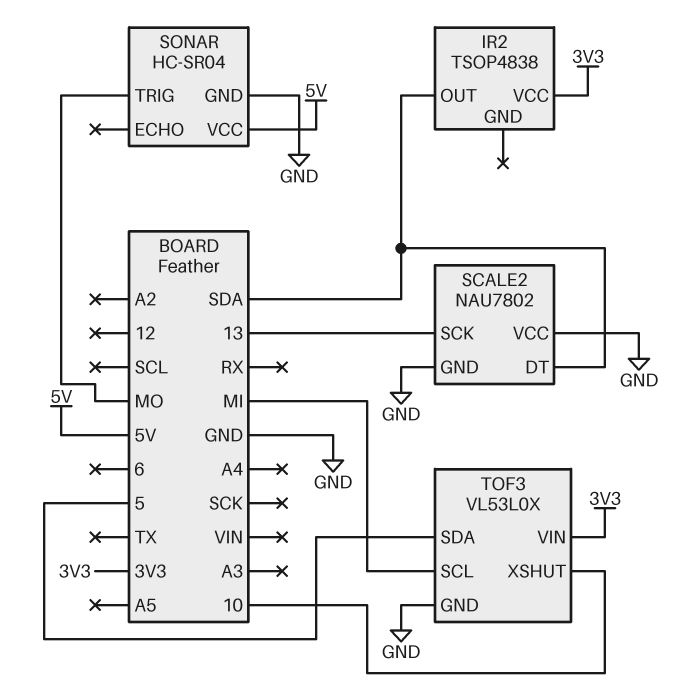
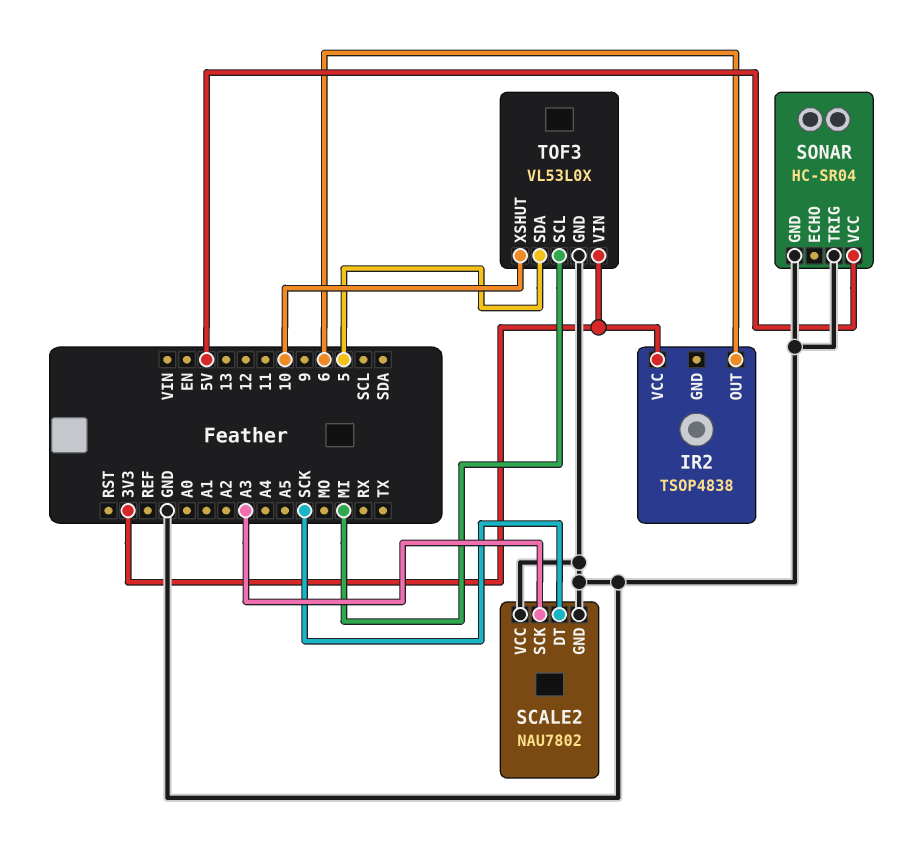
IR2 pin OUT: SDA -> 6
SCALE2 pin DT: SDA -> SCK
SCALE2 pin SCK: 13 -> A3
SONAR pin TRIG: MO -> GND

